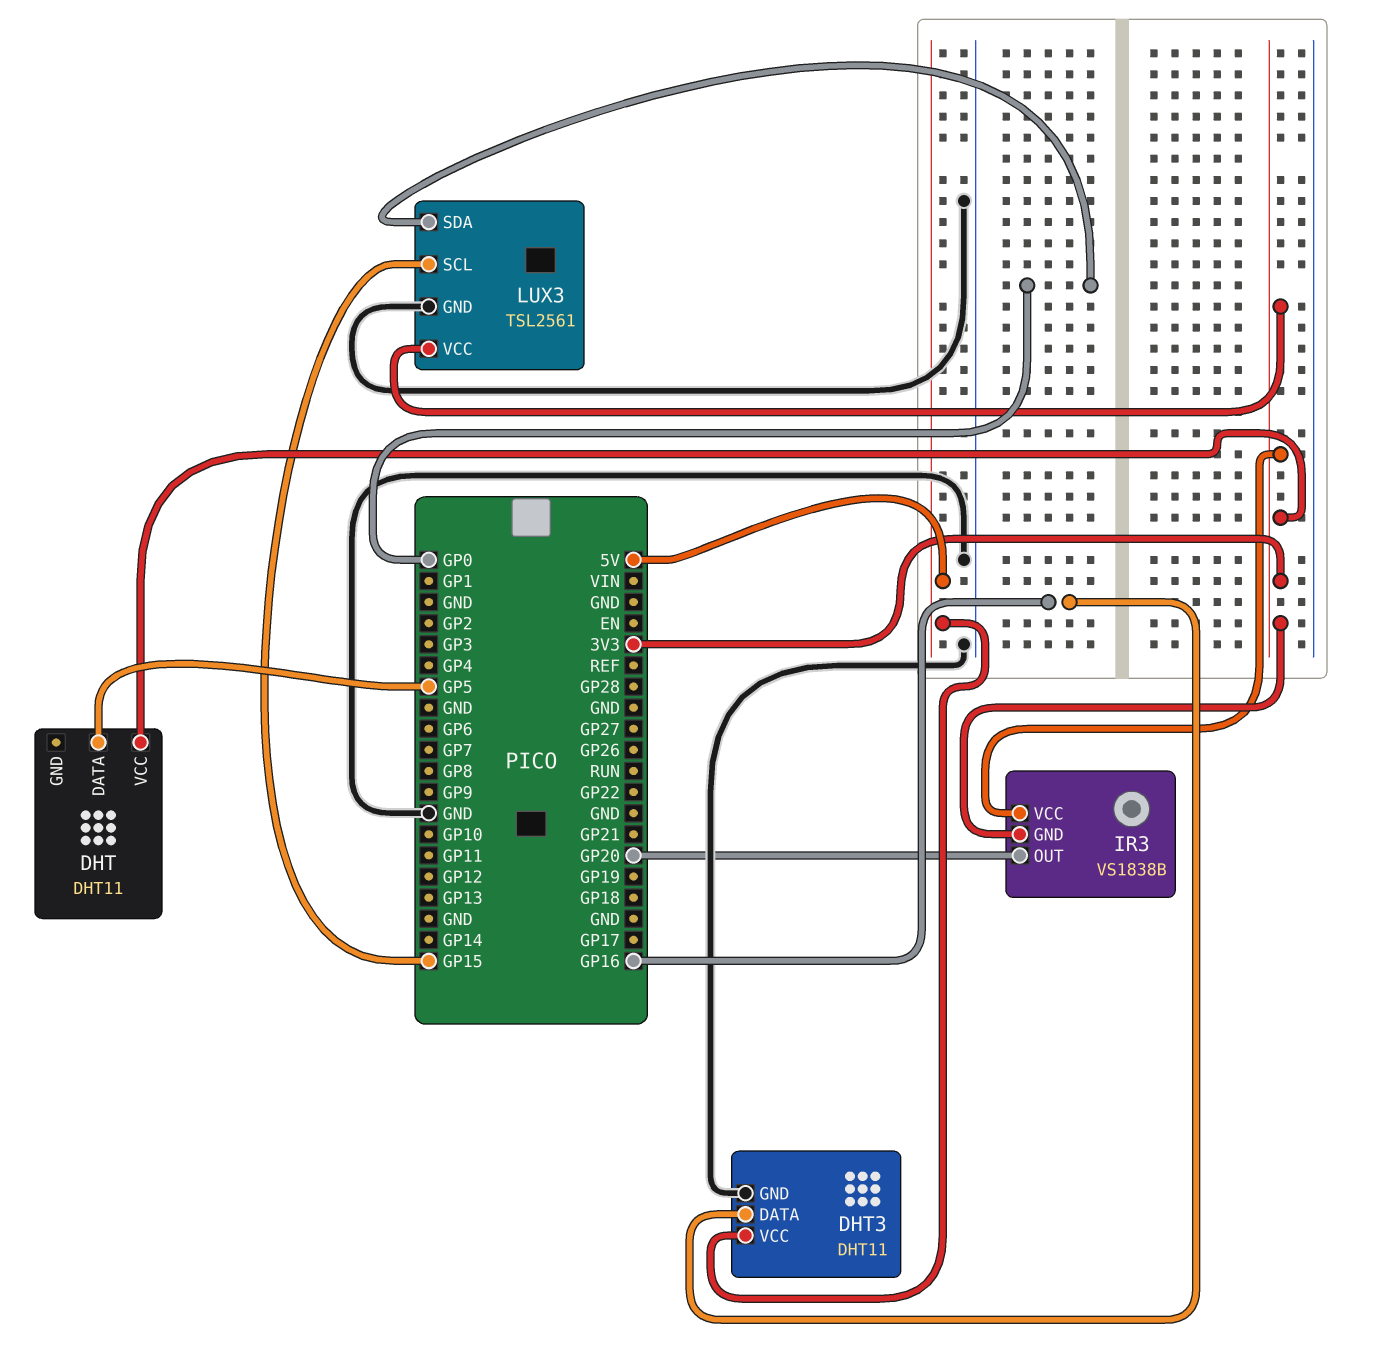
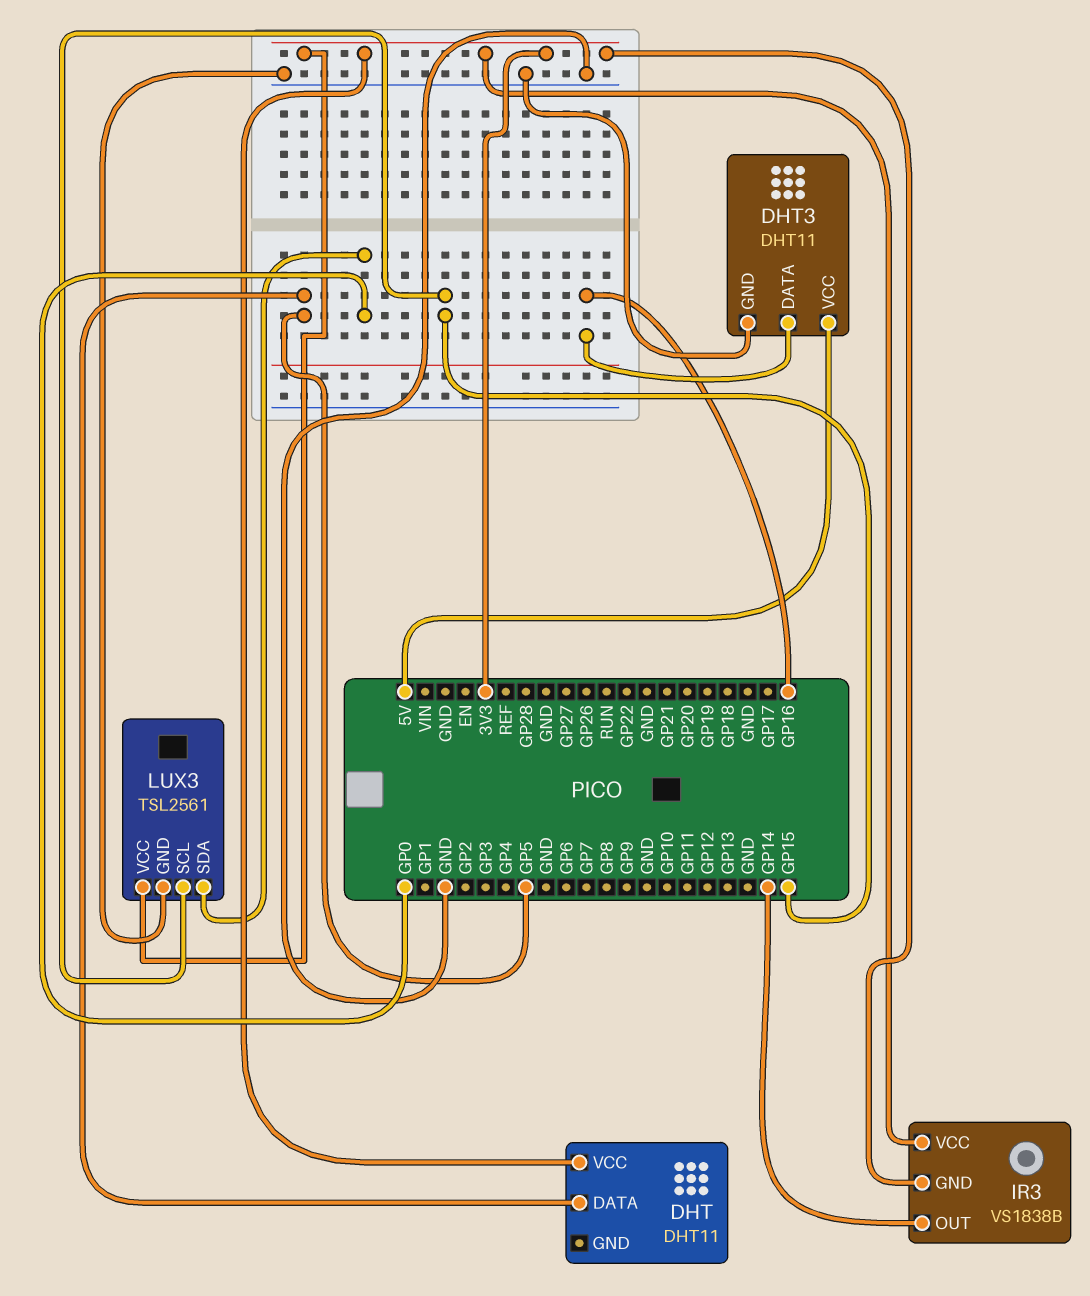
IR3 pin OUT: GP20 -> GP14

